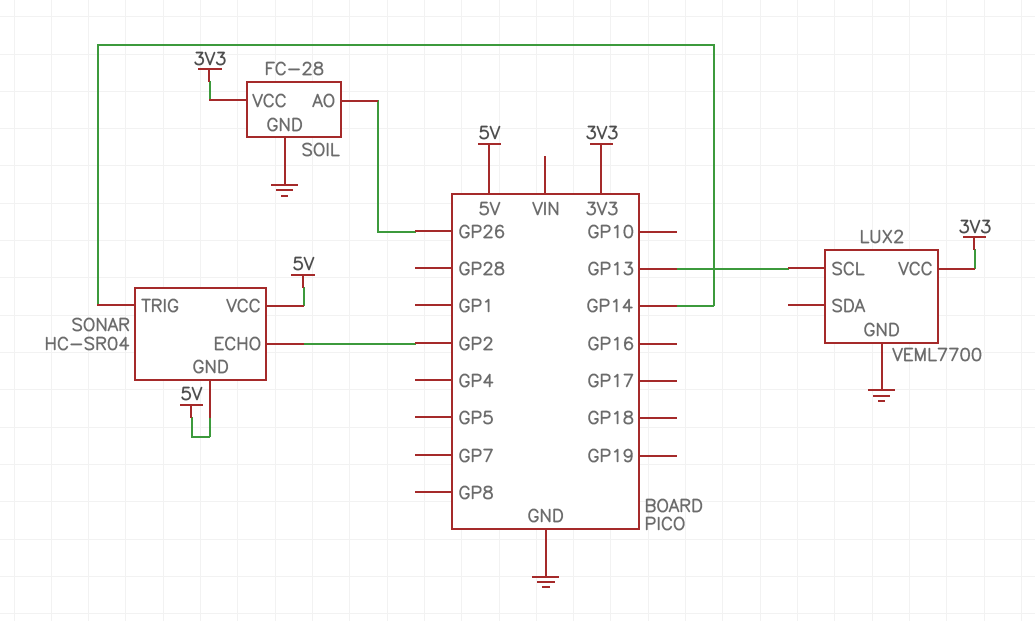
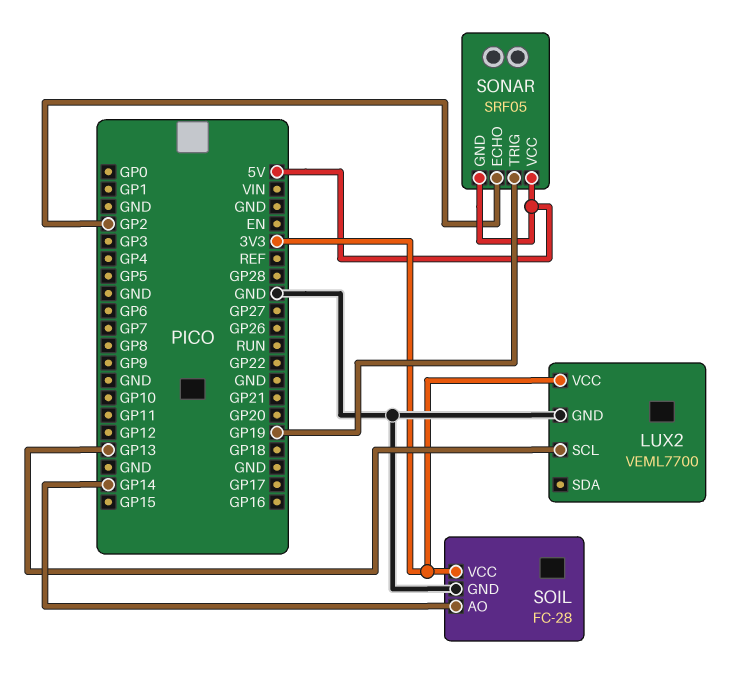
SOIL pin AO: GP26 -> GP14
SONAR: HC-SR04 -> SRF05
SONAR pin TRIG: GP14 -> GP19

